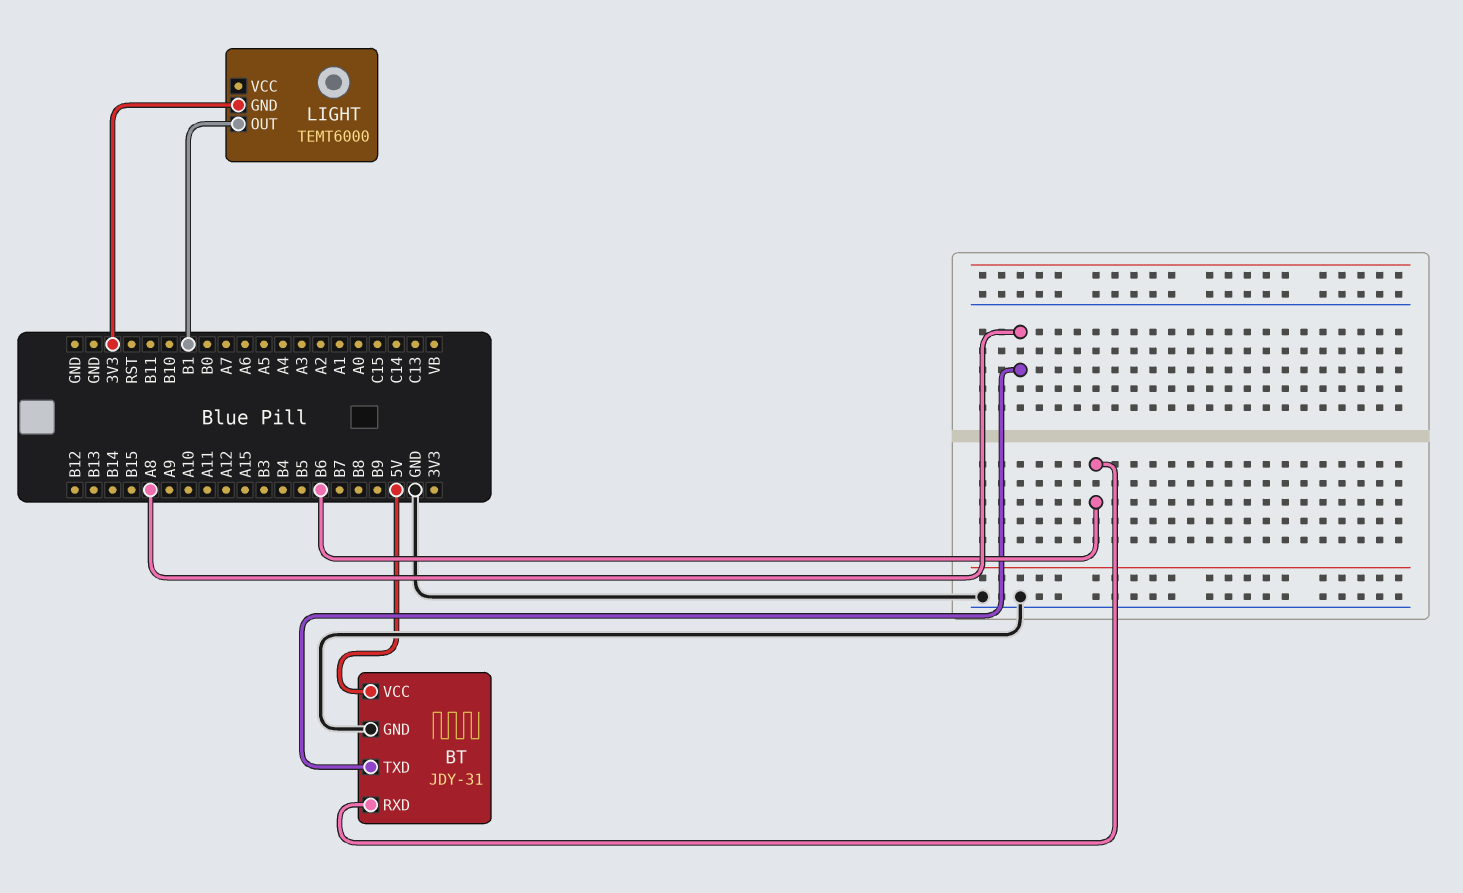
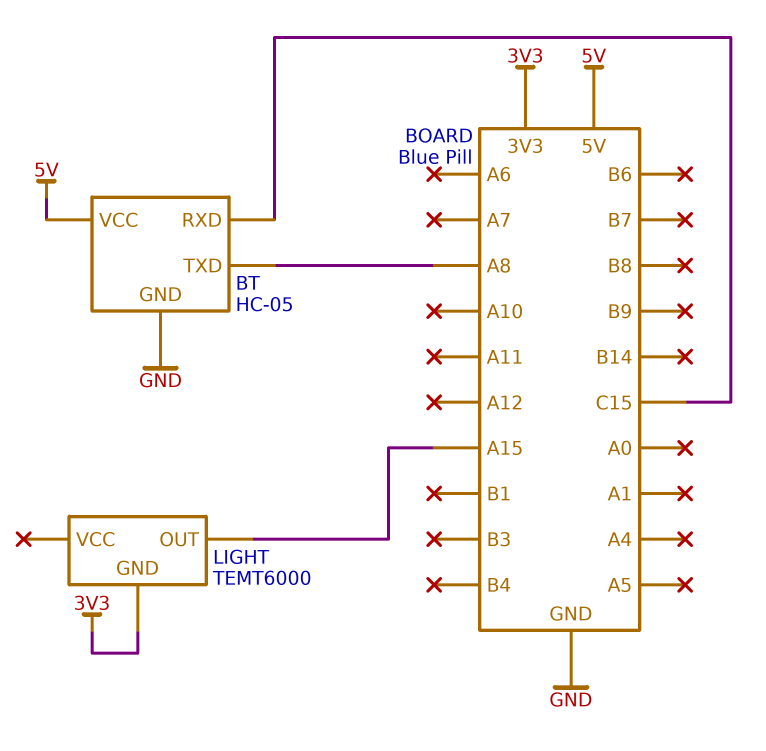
BT: JDY-31 -> HC-05
BT pin RXD: B6 -> C15
LIGHT pin OUT: B1 -> A15

